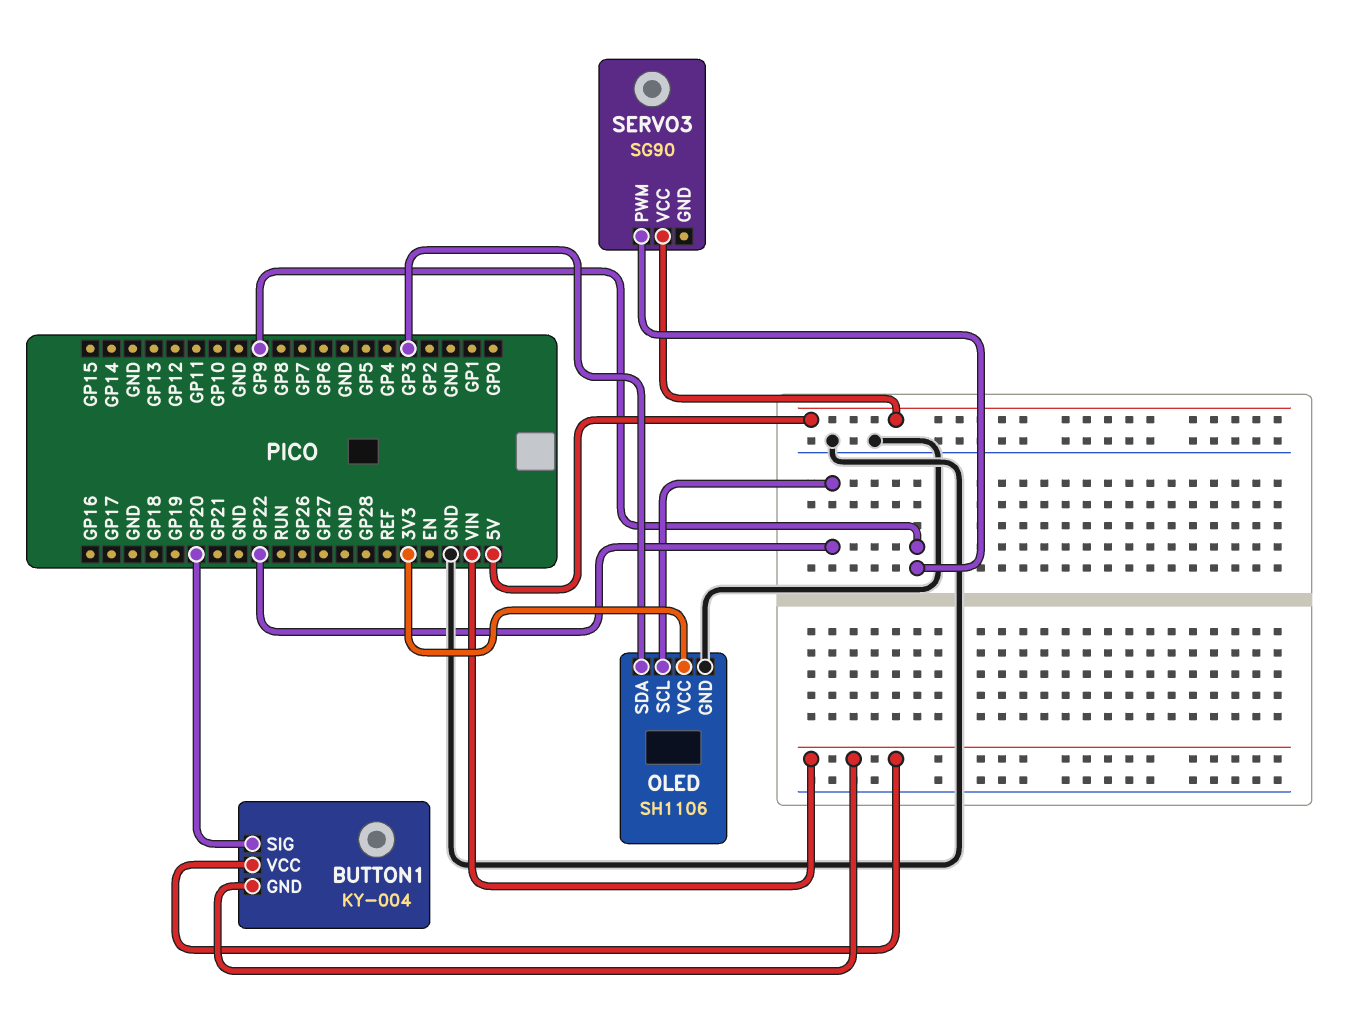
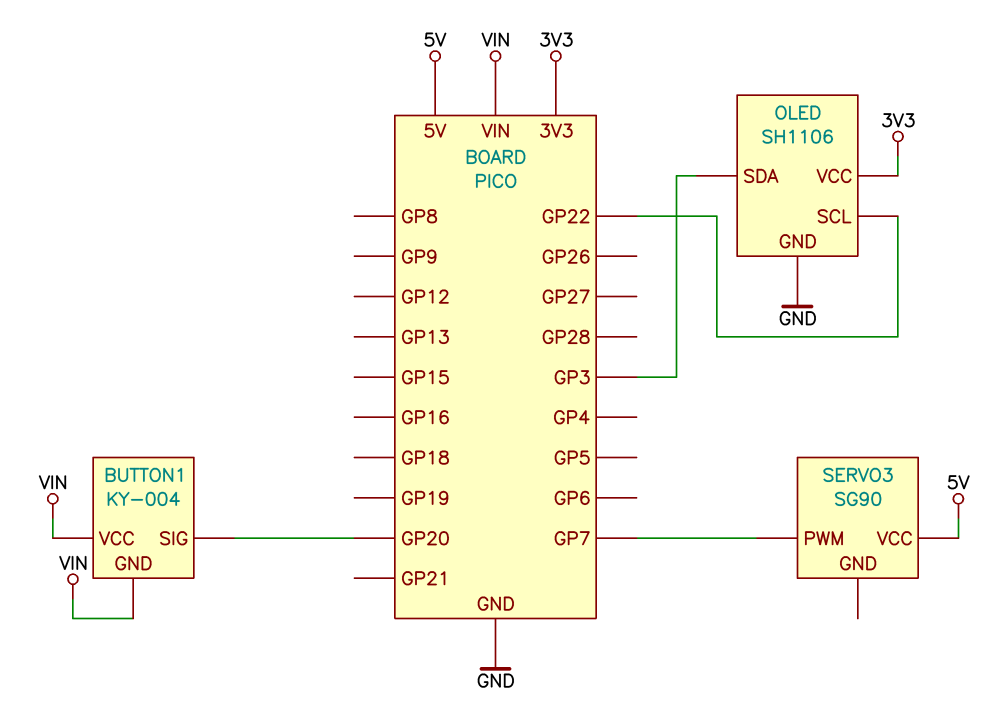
SERVO3 pin PWM: GP9 -> GP7

